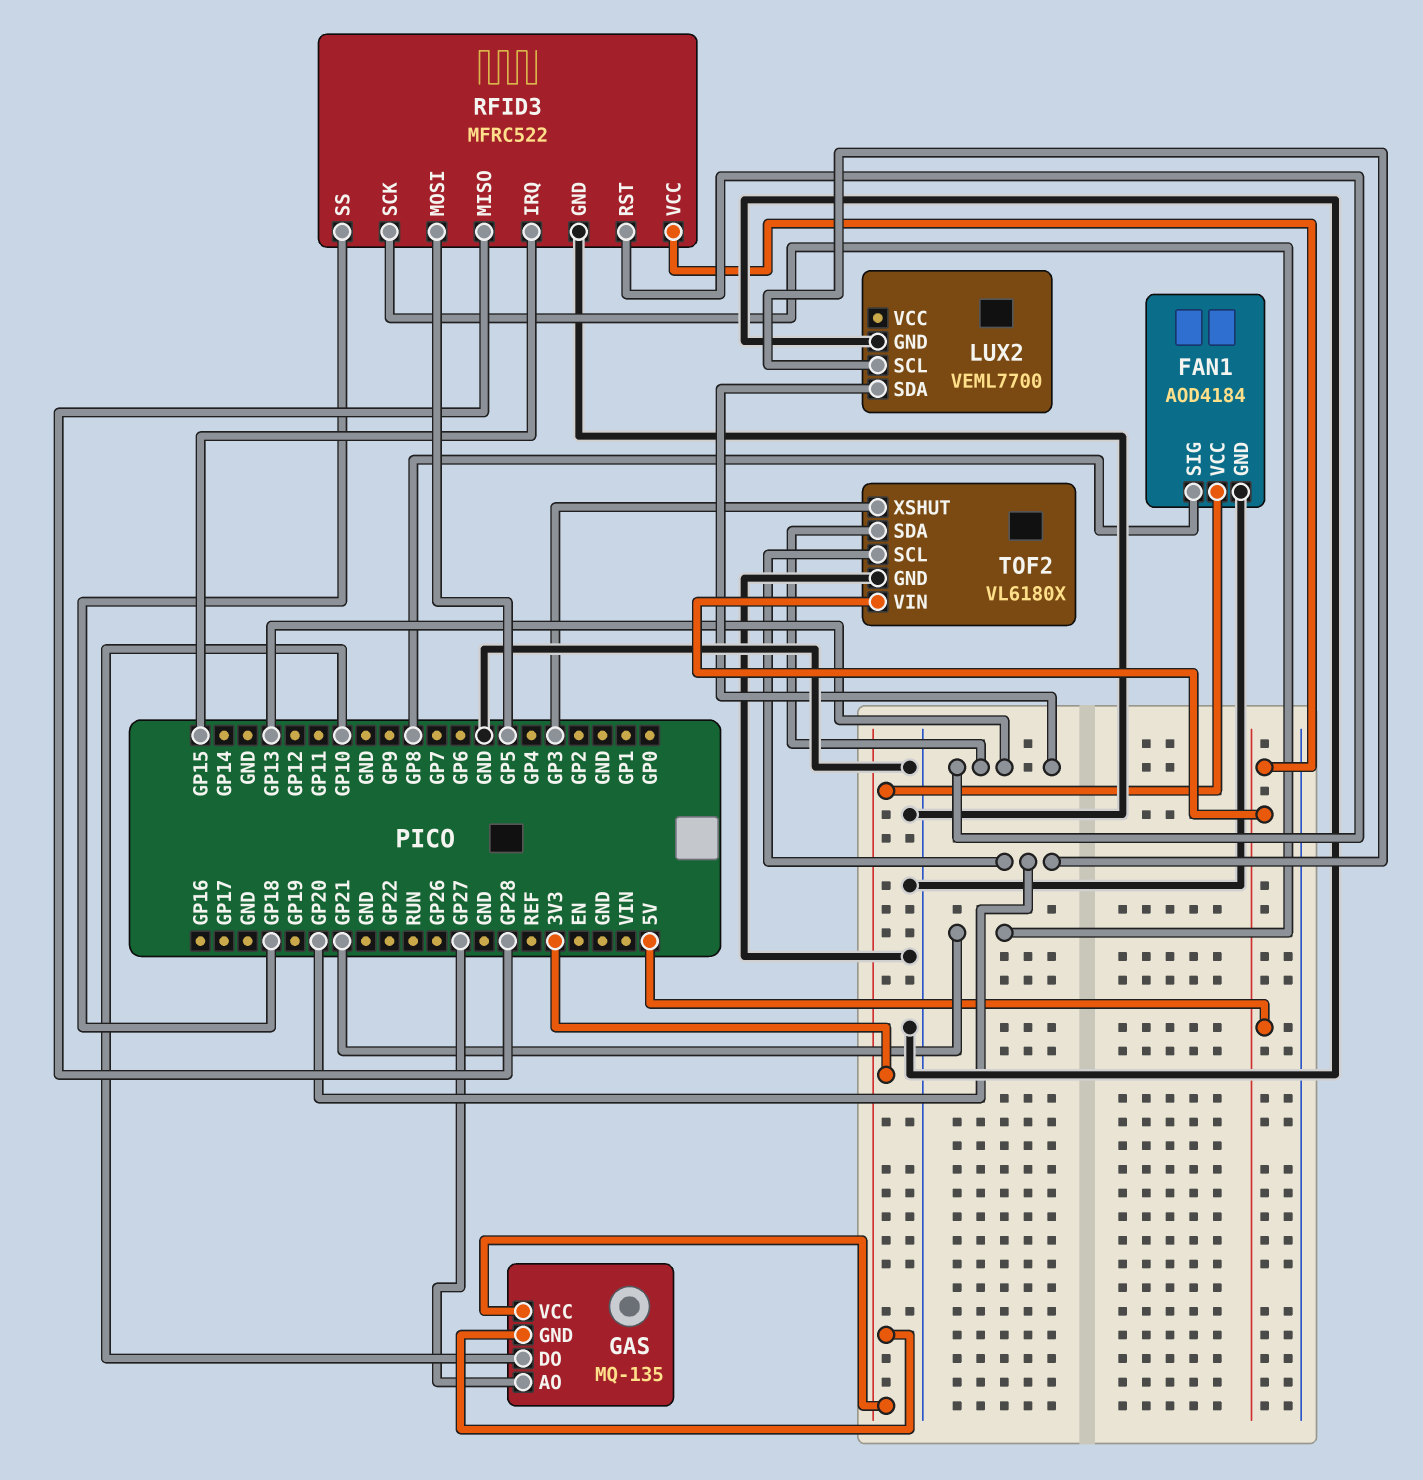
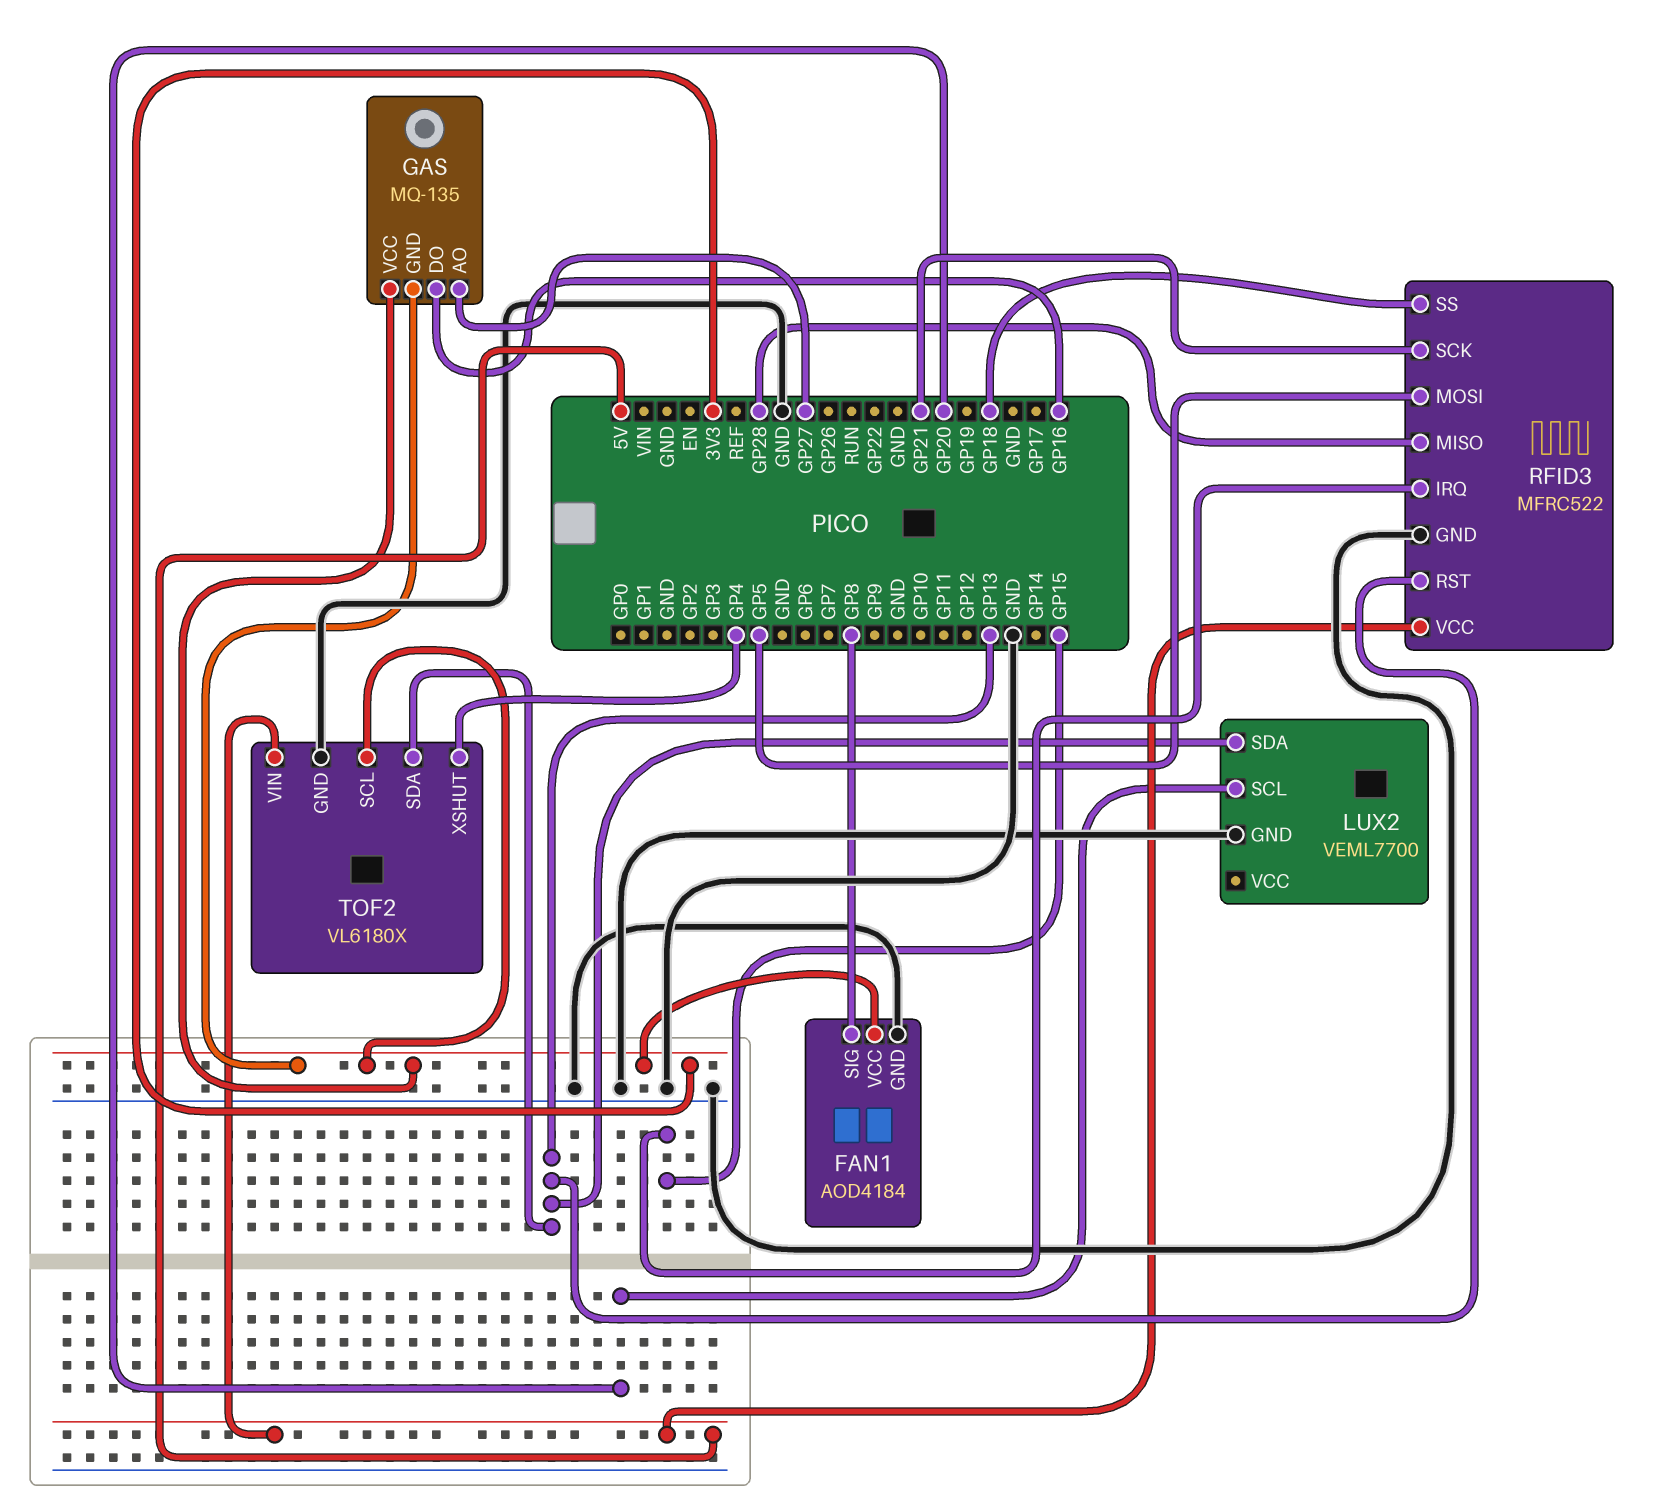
GAS pin DO: GP10 -> GP16
TOF2 pin SCL: GP20 -> 3V3
TOF2 pin XSHUT: GP3 -> GP4

